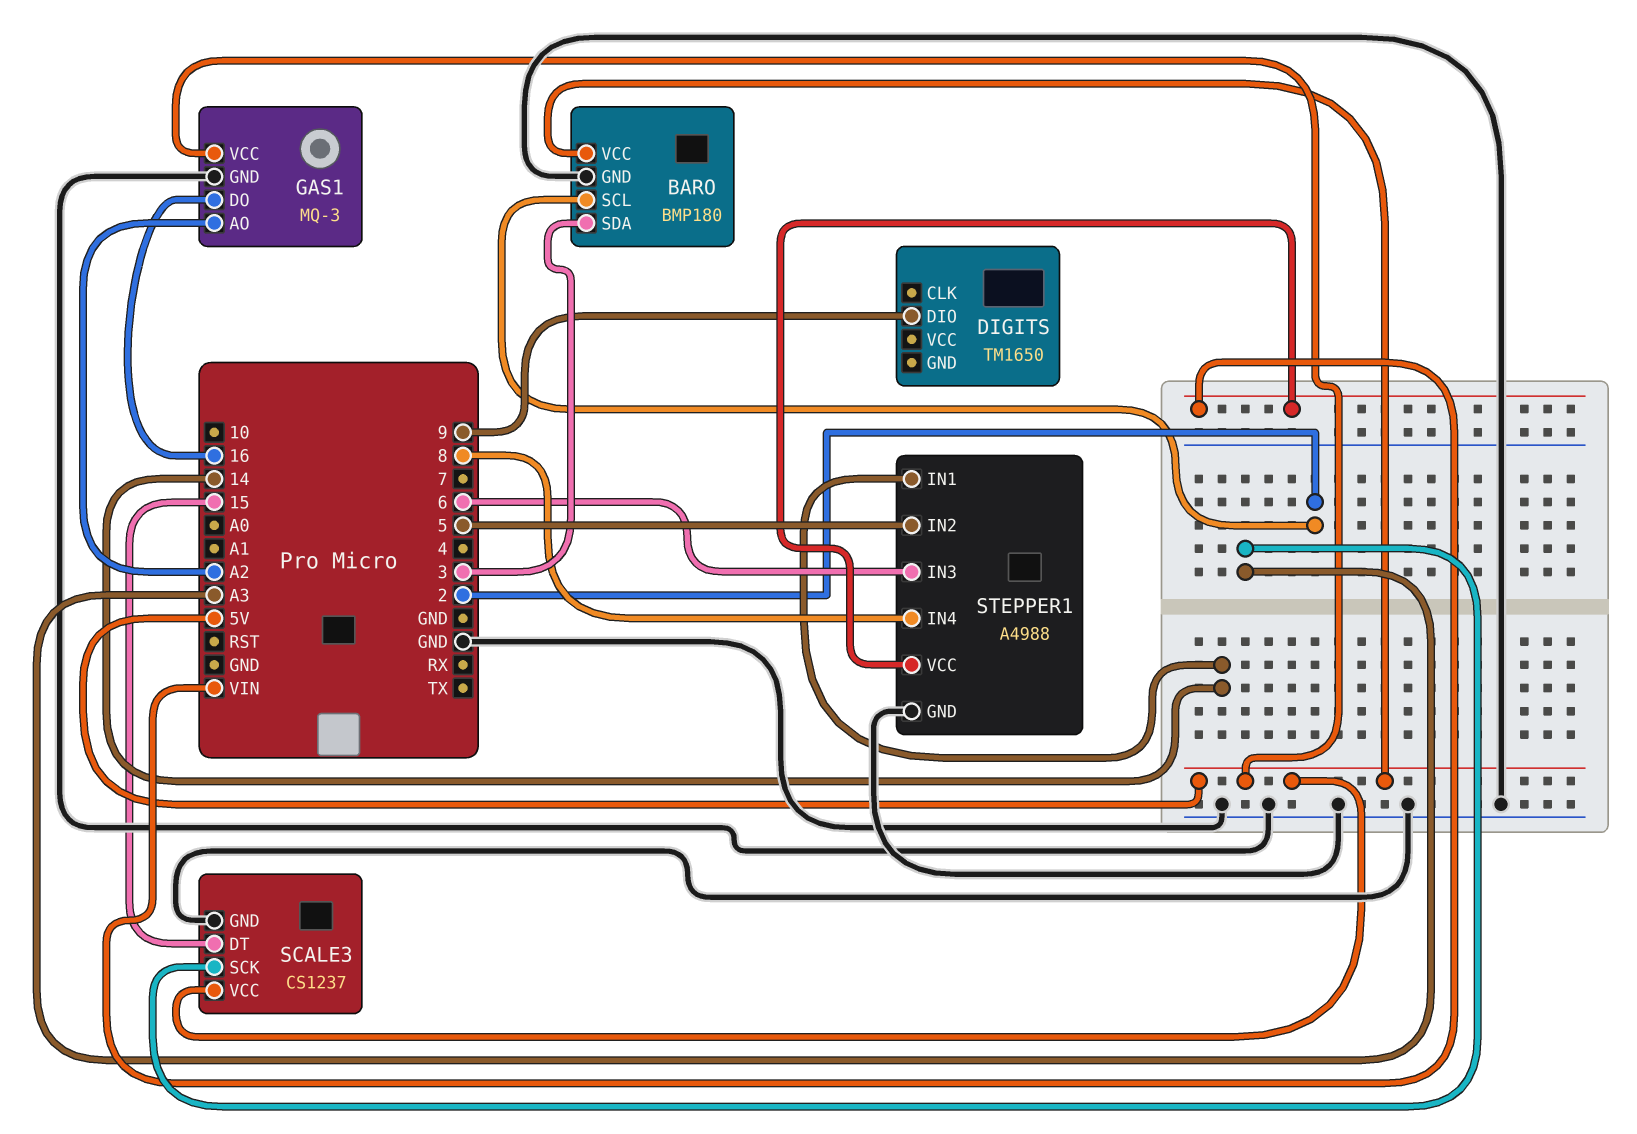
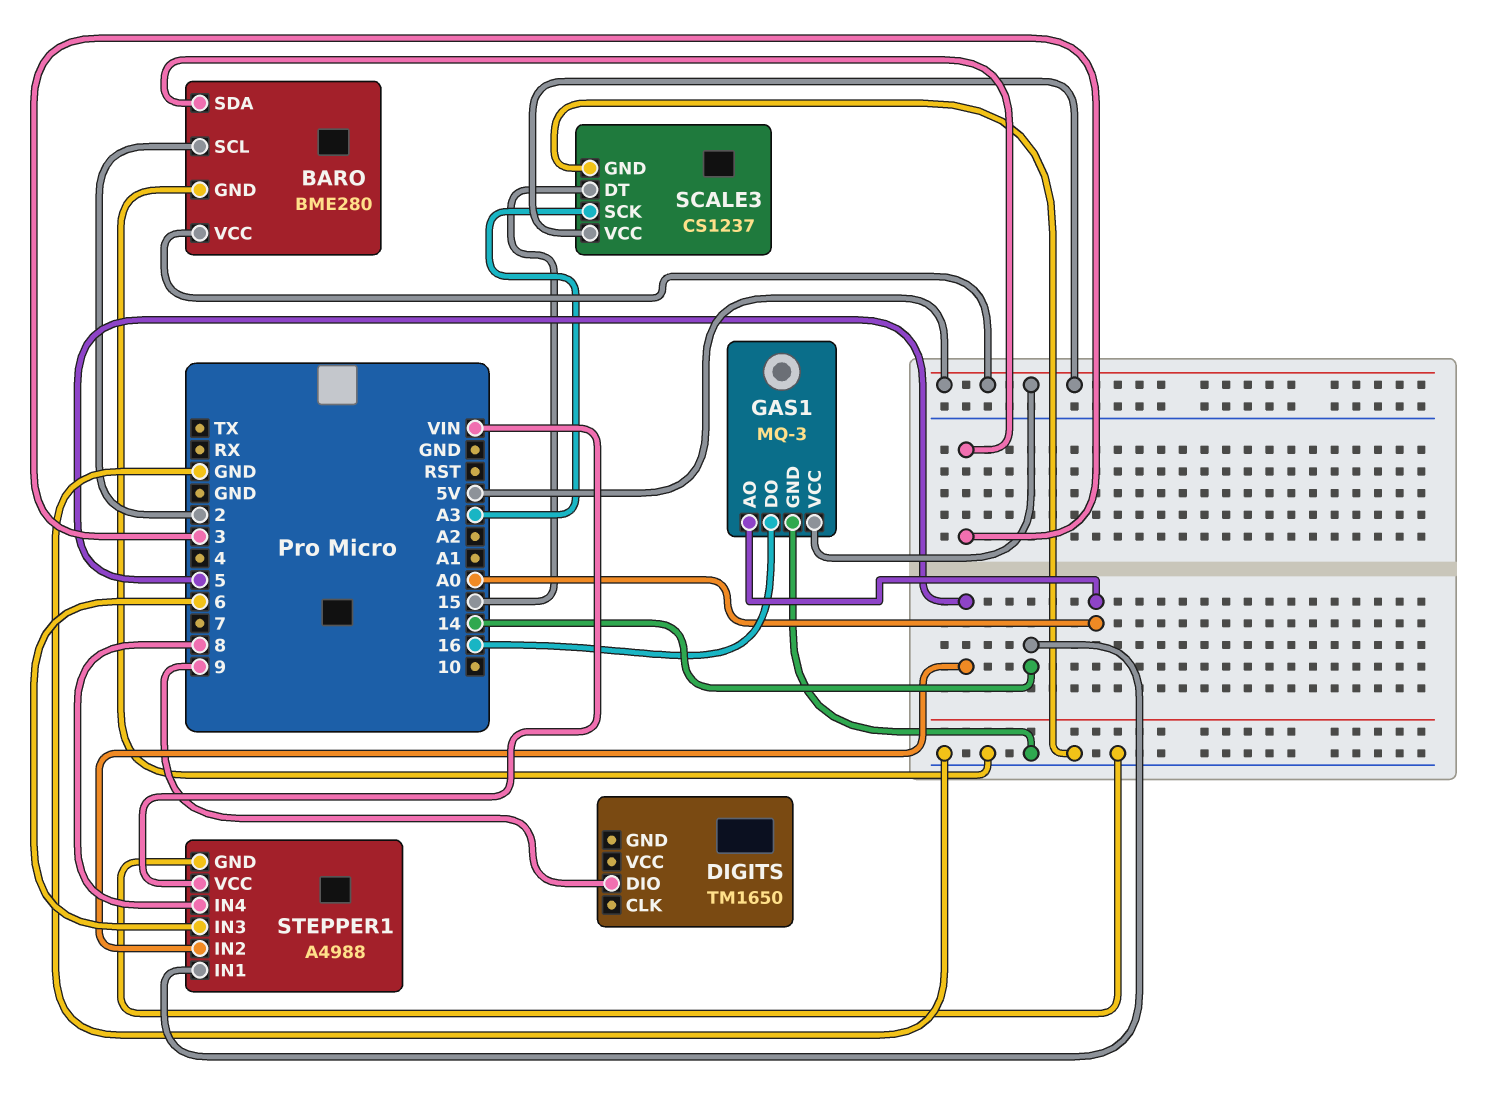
BARO: BMP180 -> BME280
GAS1 pin AO: A2 -> A0

